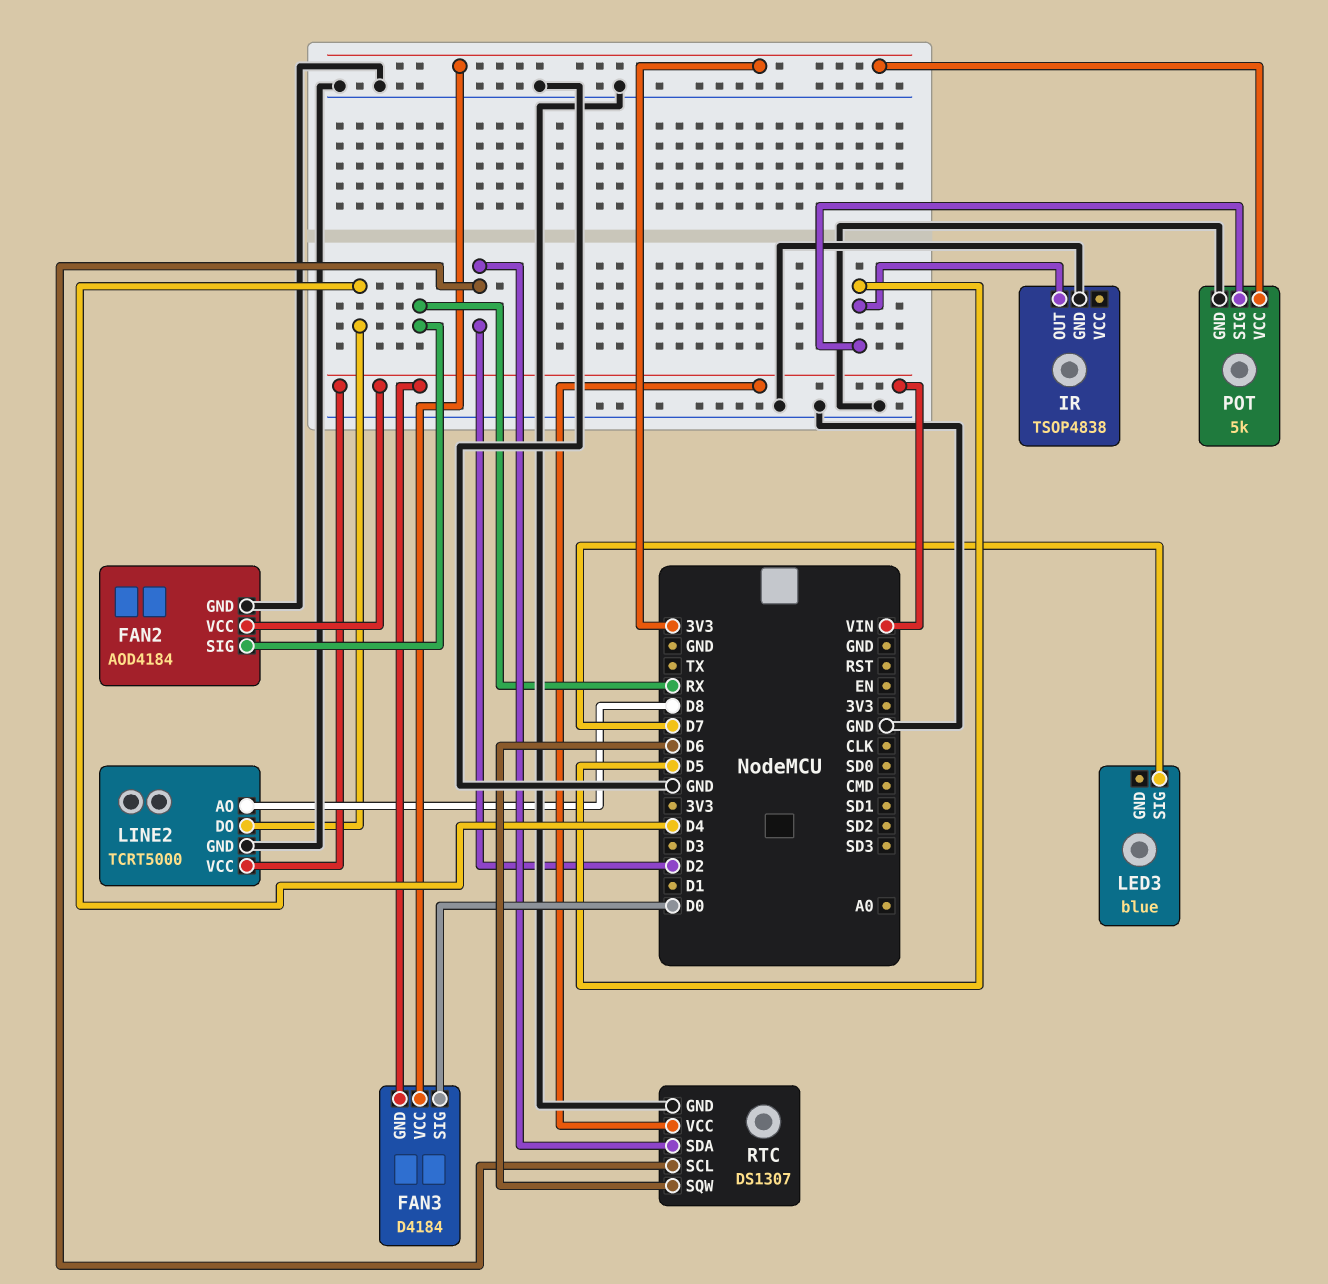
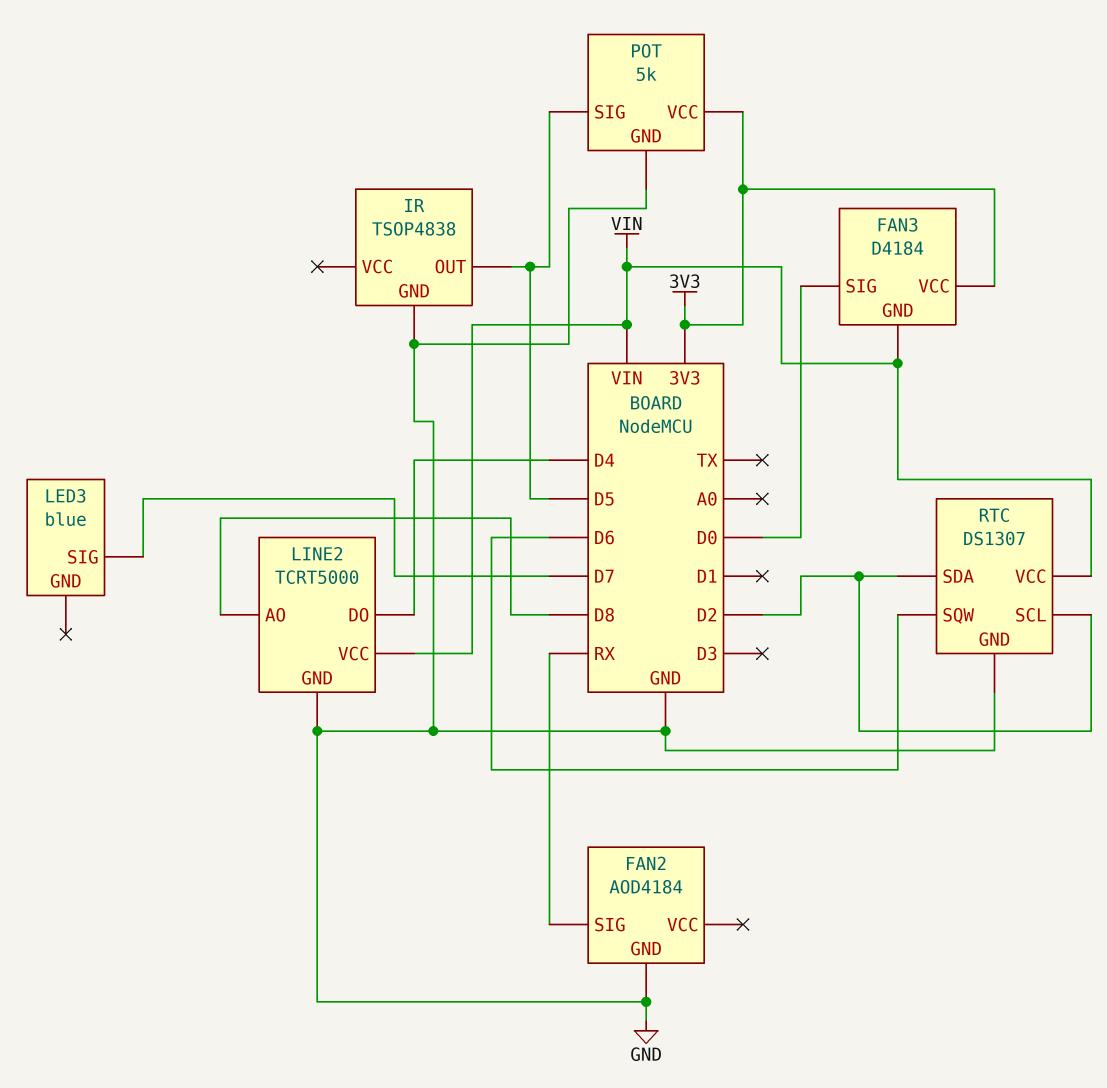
FAN2 pin VCC: VIN -> none

